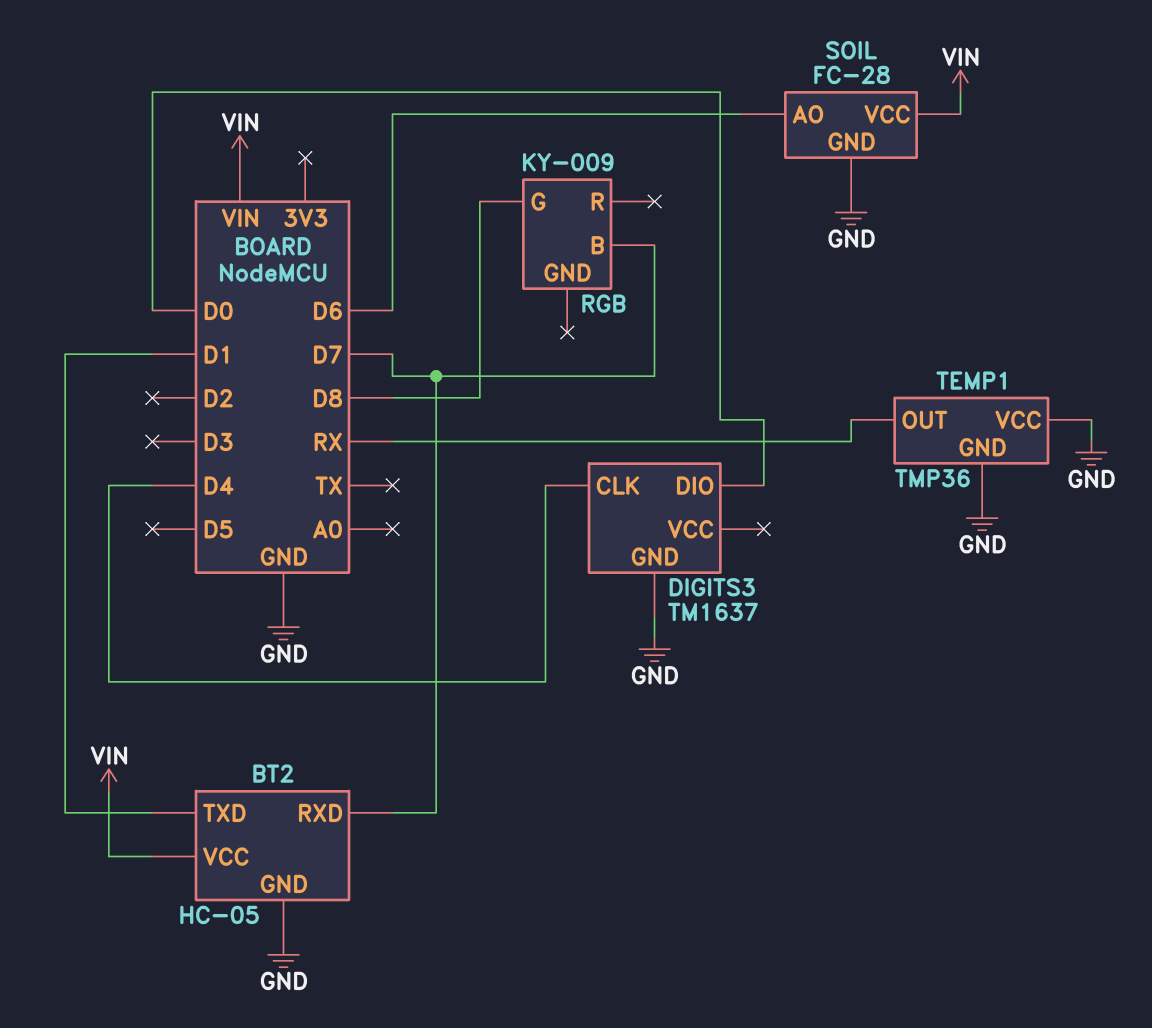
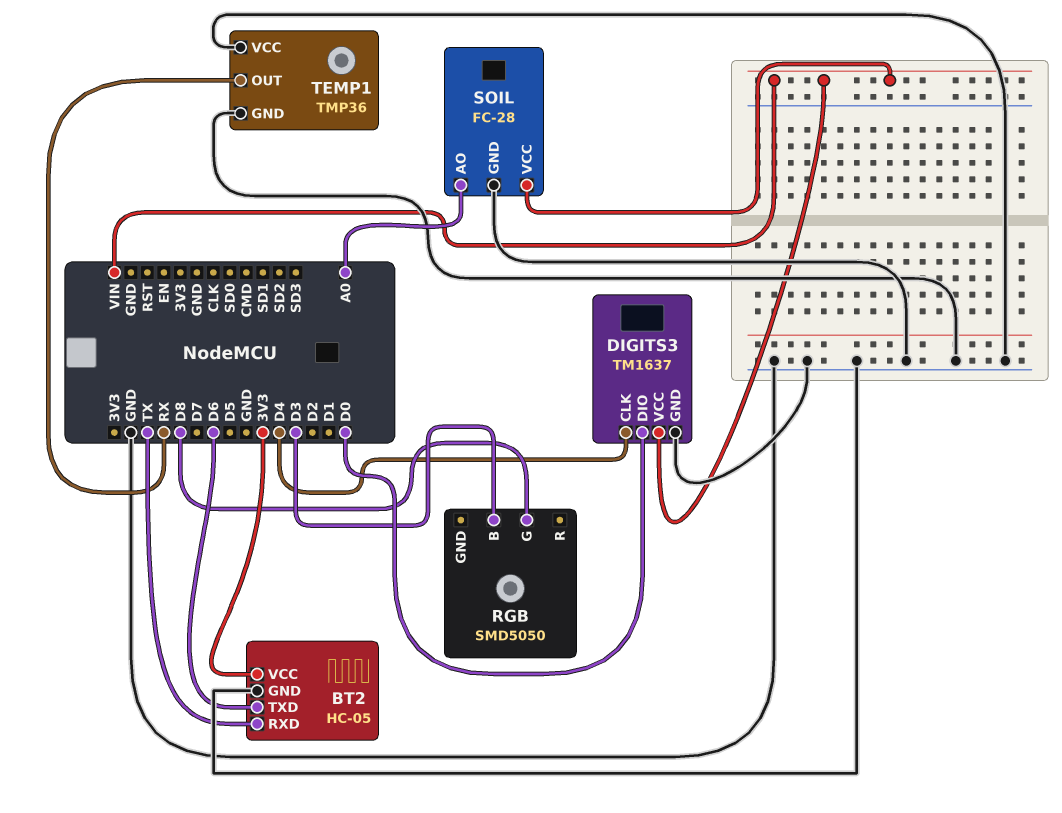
BT2 pin RXD: D7 -> TX
BT2 pin TXD: D1 -> D6
BT2 pin VCC: VIN -> 3V3
DIGITS3 pin VCC: none -> VIN
RGB: KY-009 -> SMD5050
RGB pin B: D7 -> D3
SOIL pin AO: D6 -> A0

